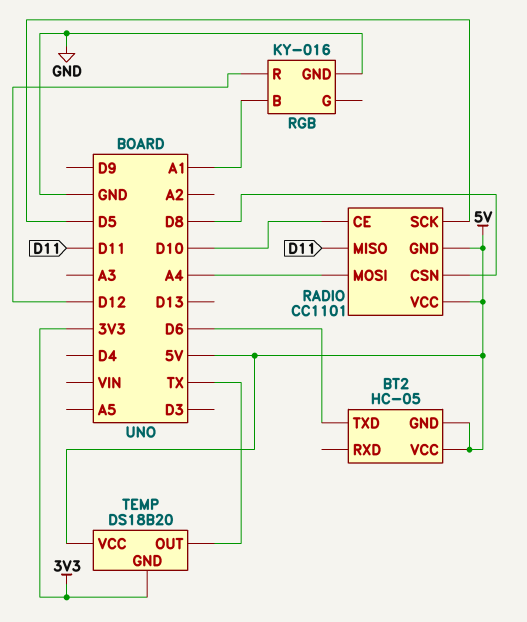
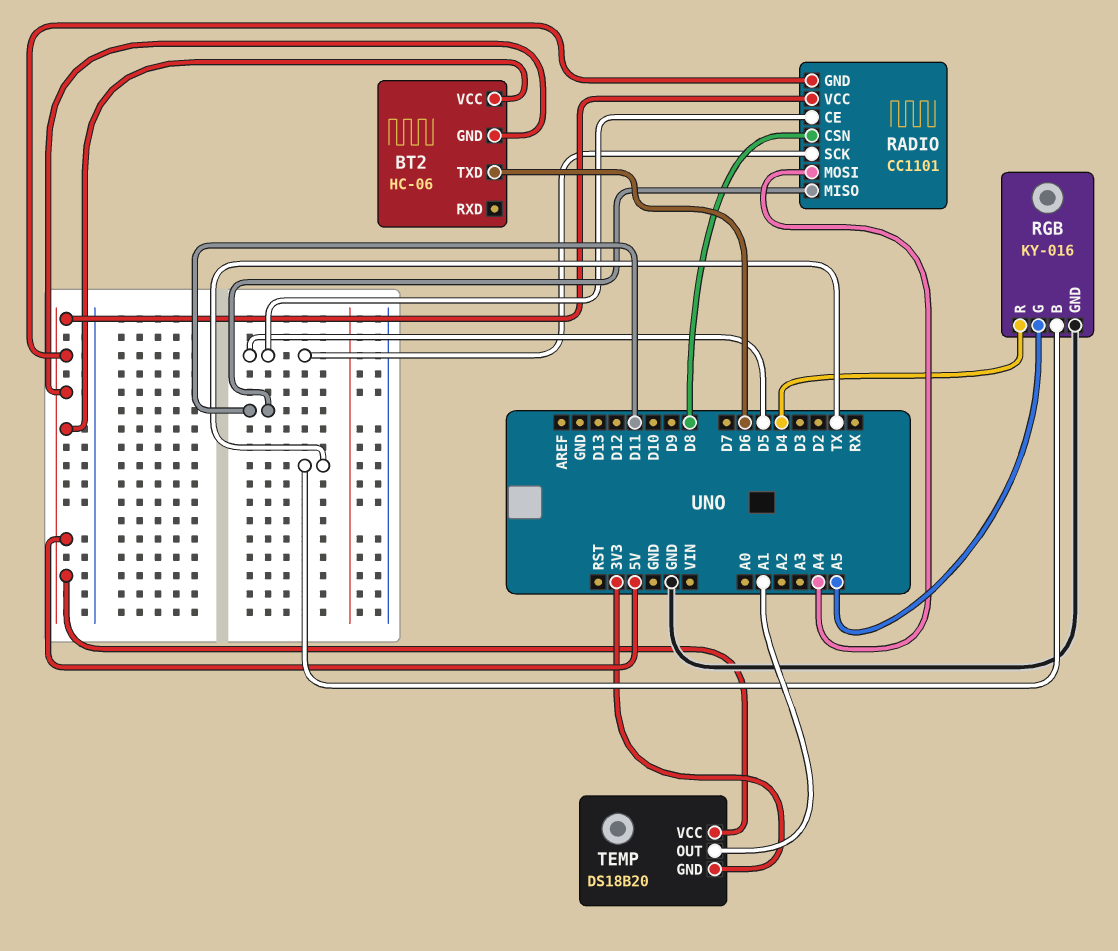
BT2: HC-05 -> HC-06
RADIO pin CE: D10 -> D5
RGB pin B: A1 -> TX
RGB pin G: none -> A5
RGB pin R: D12 -> D4
TEMP pin OUT: TX -> A1

